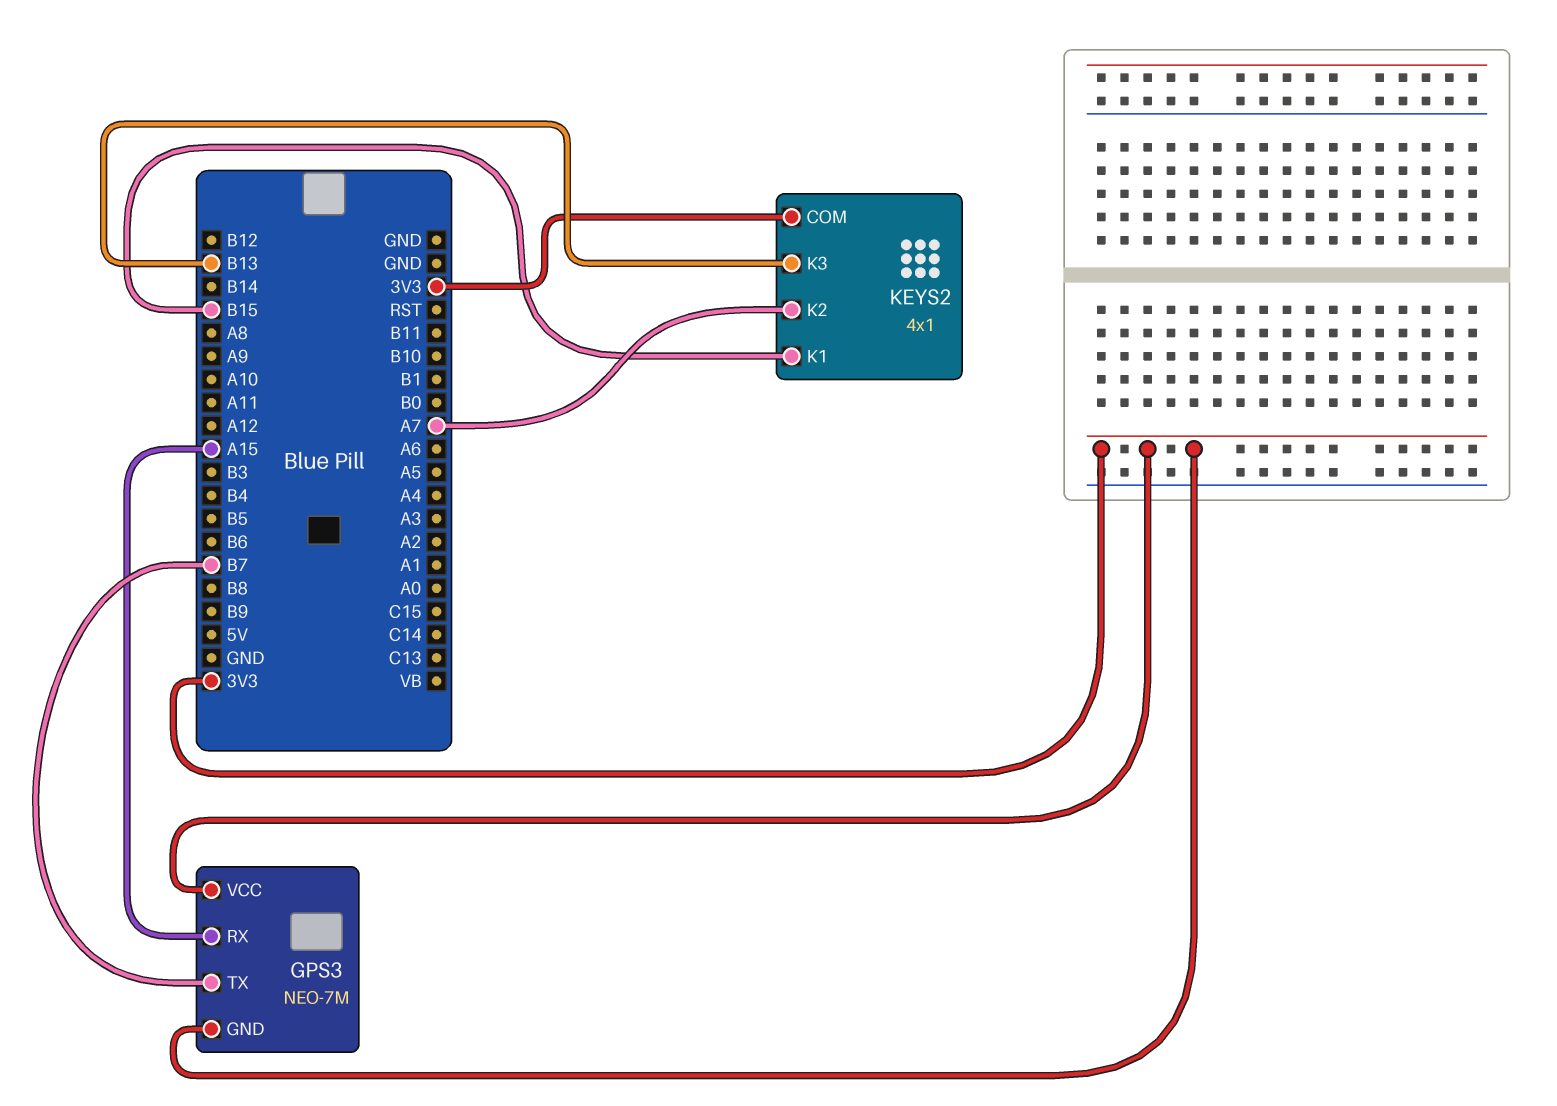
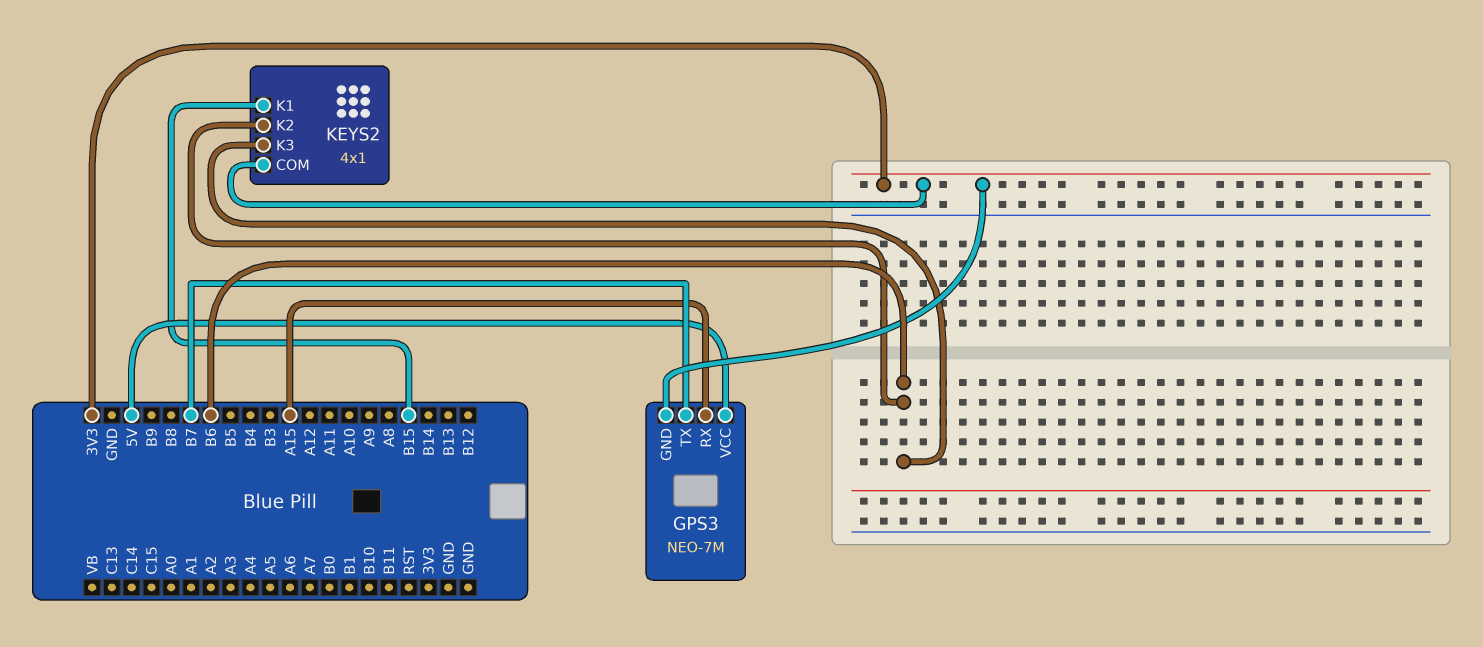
GPS3 pin VCC: 3V3 -> 5V
KEYS2 pin K2: A7 -> B6
KEYS2 pin K3: B13 -> B6

